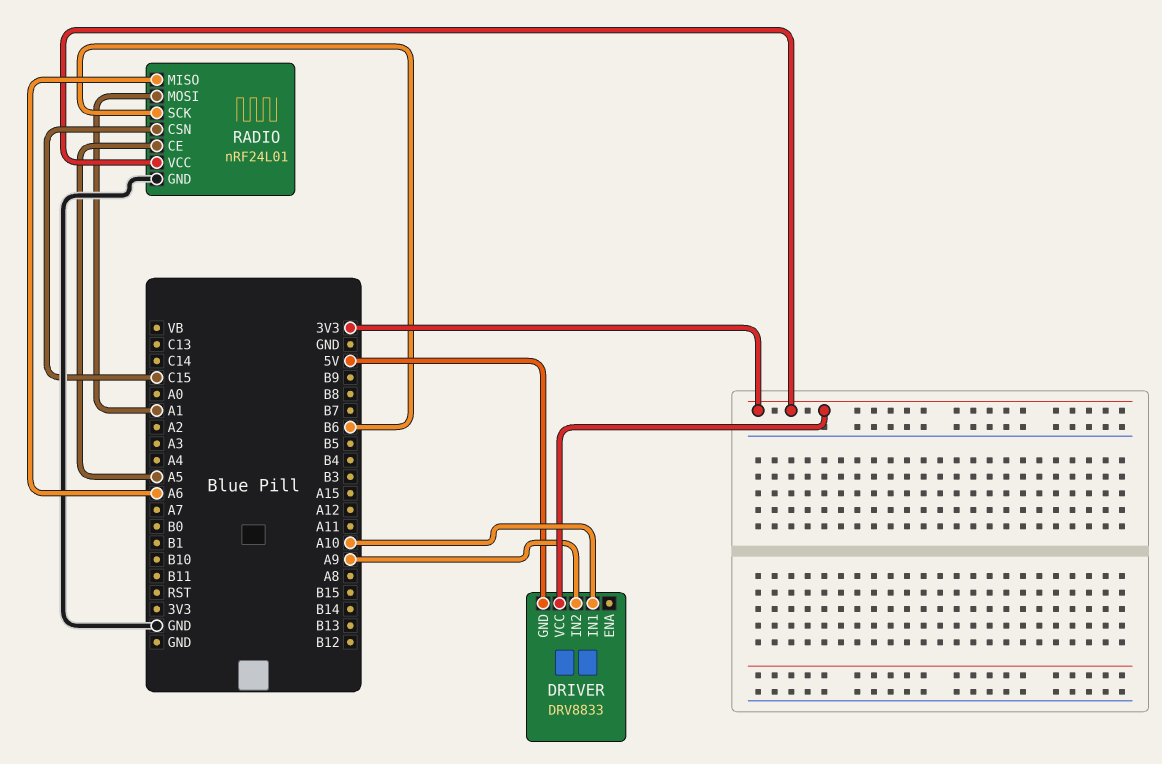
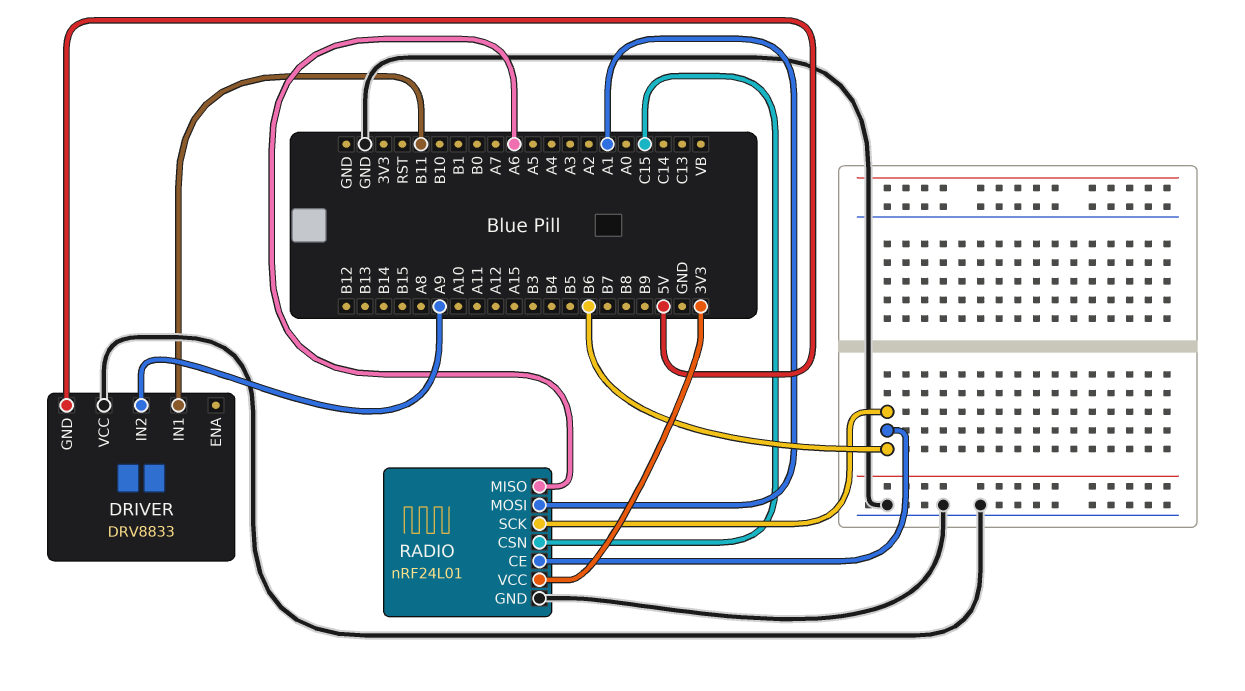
DRIVER pin IN1: A10 -> B11
DRIVER pin VCC: 3V3 -> GND
RADIO pin CE: A5 -> B6

